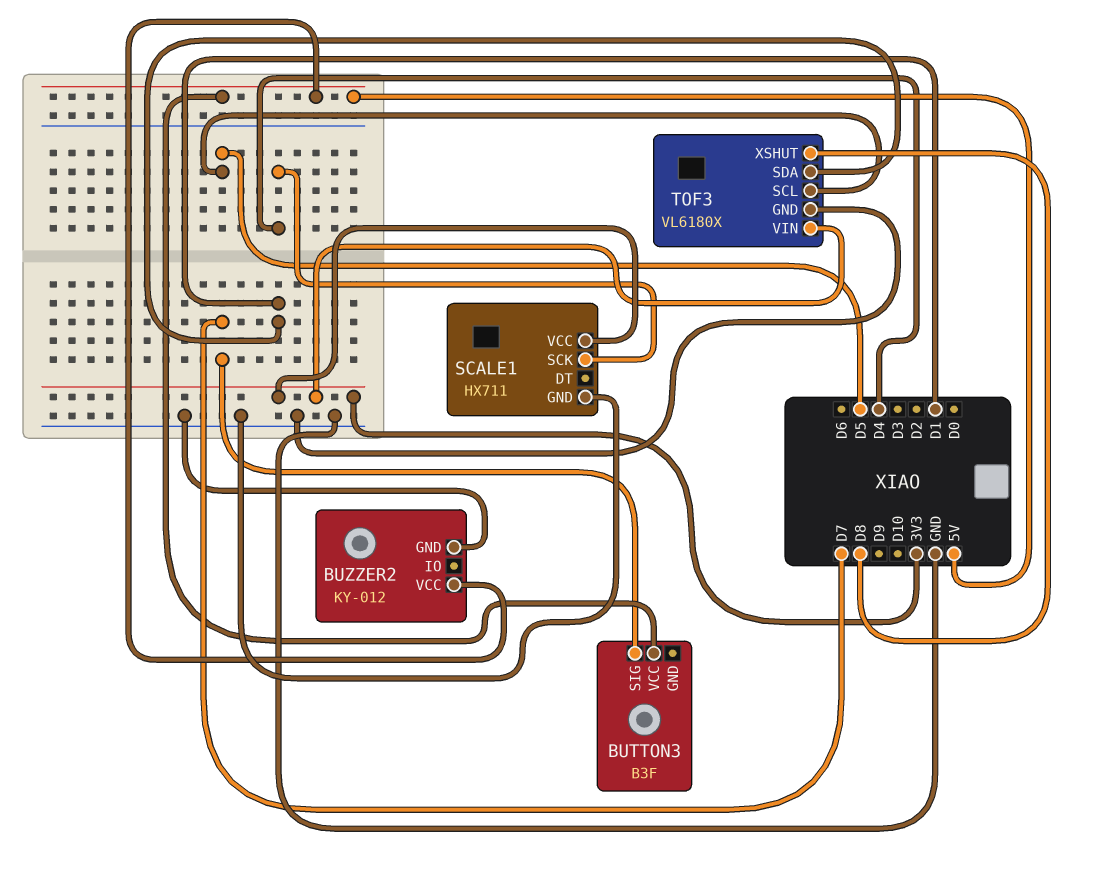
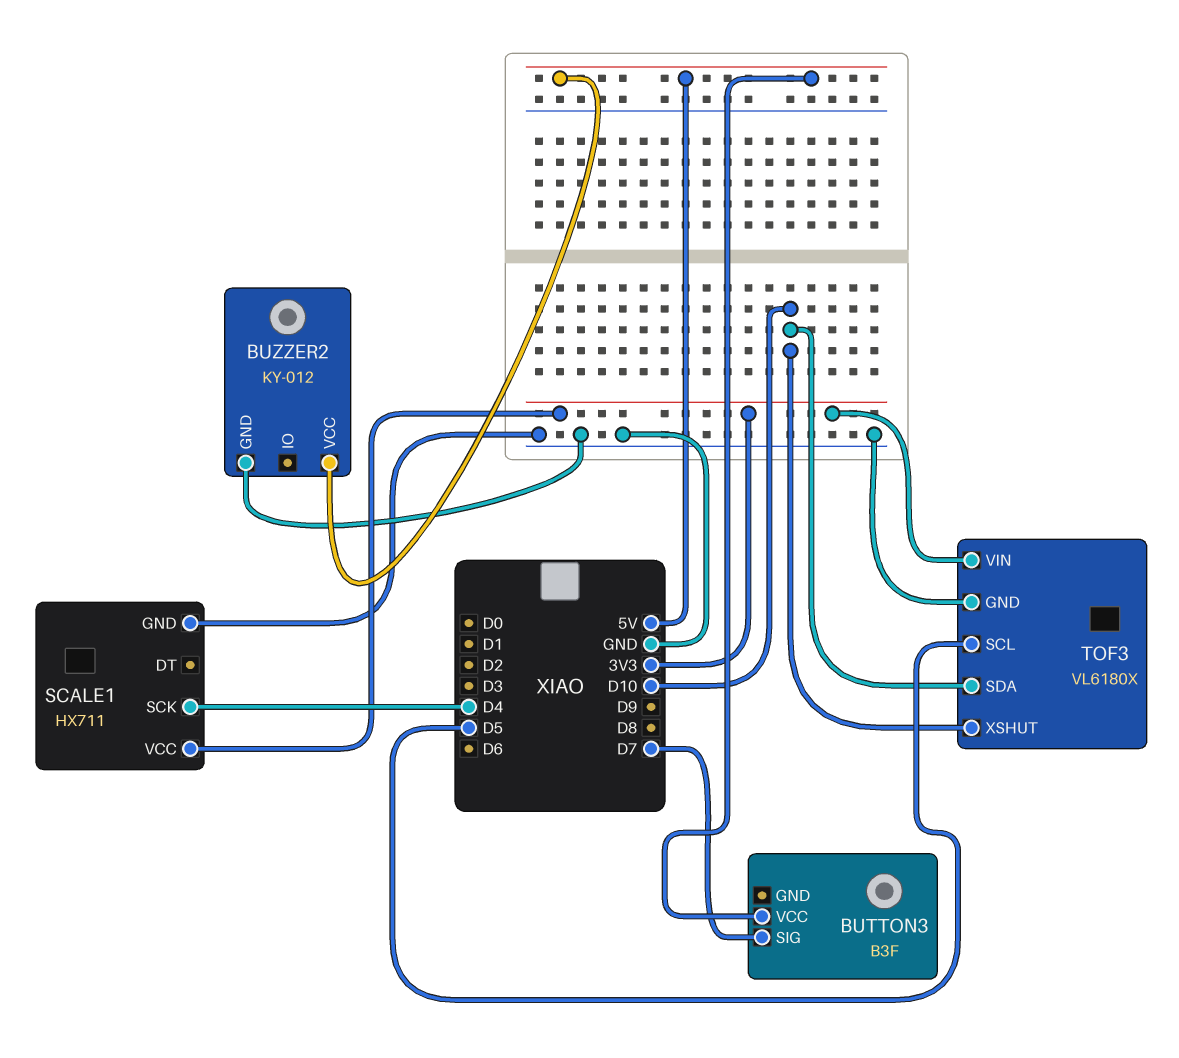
TOF3 pin SDA: D1 -> D10
TOF3 pin XSHUT: D8 -> D10

